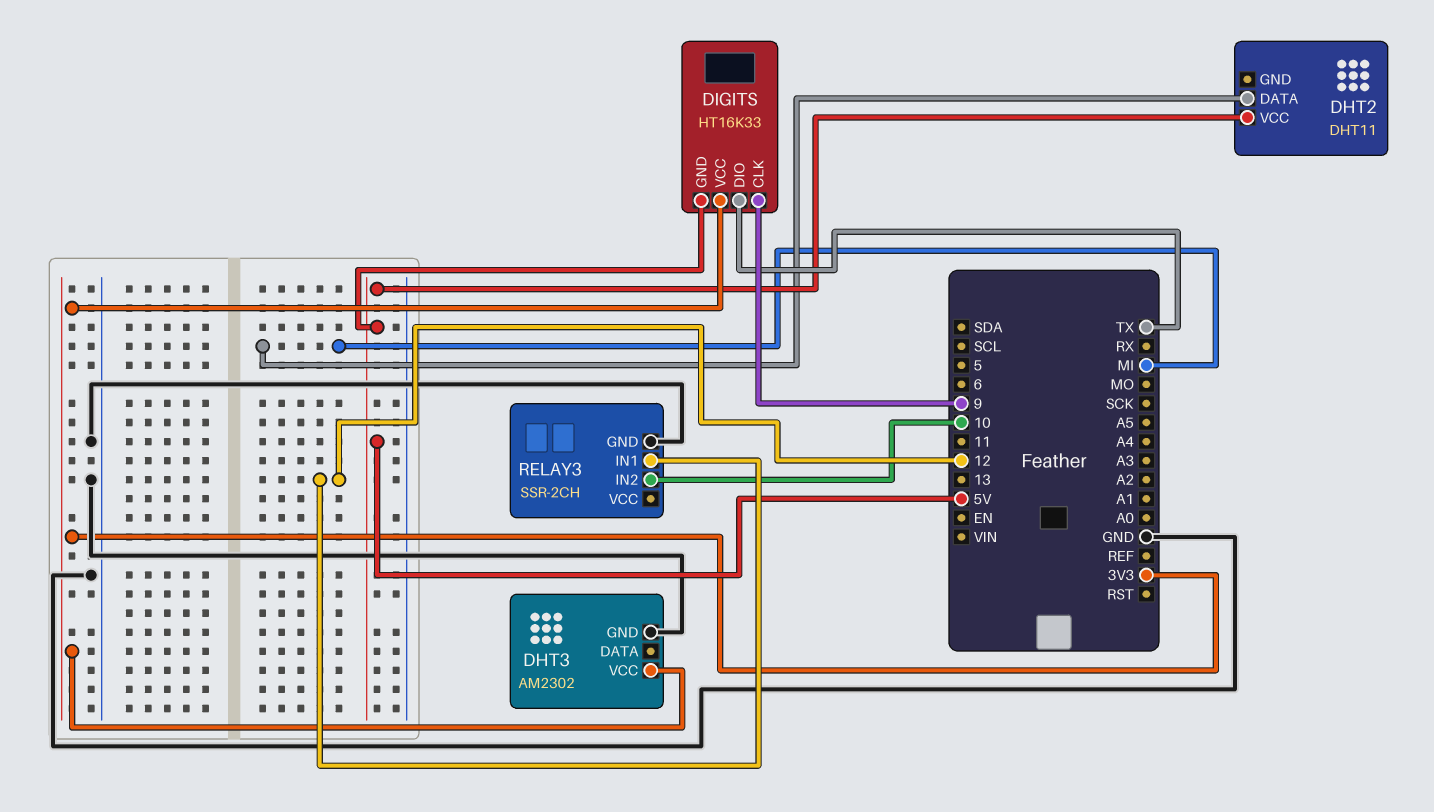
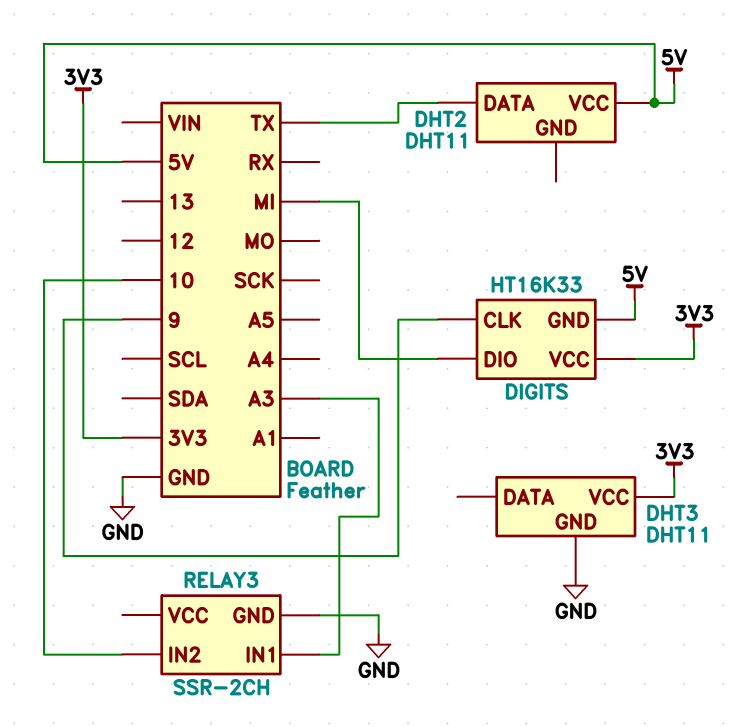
DHT2 pin DATA: MI -> TX
DHT3: AM2302 -> DHT11
DIGITS pin DIO: TX -> MI
RELAY3 pin IN1: 12 -> A3

